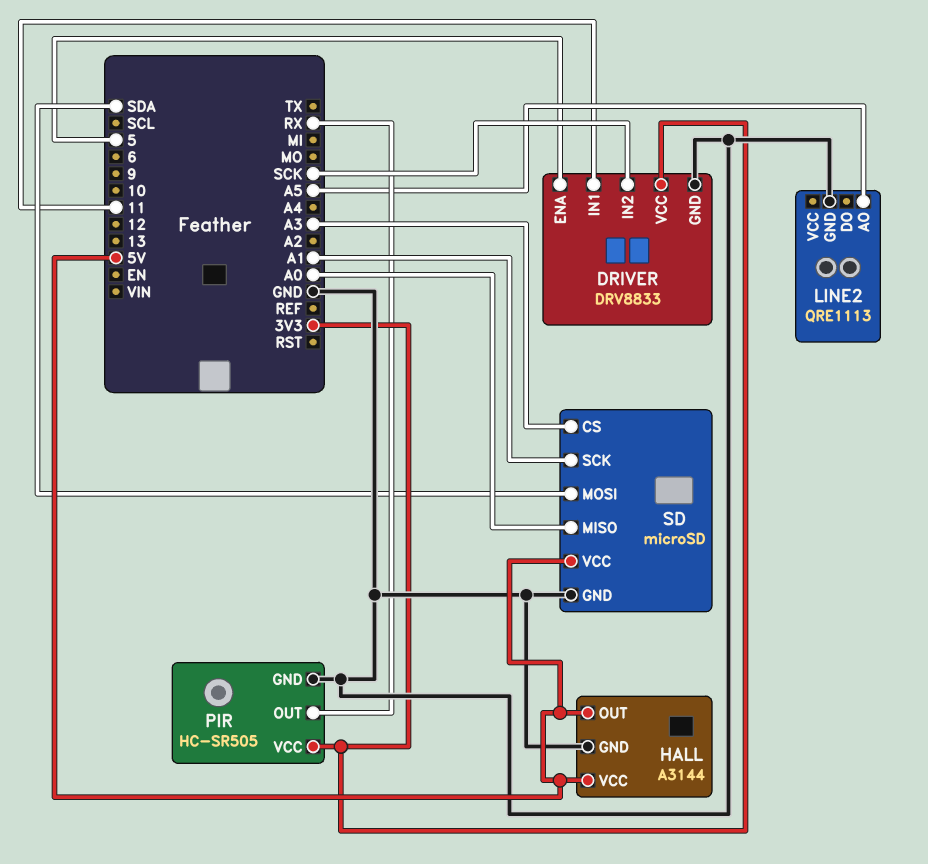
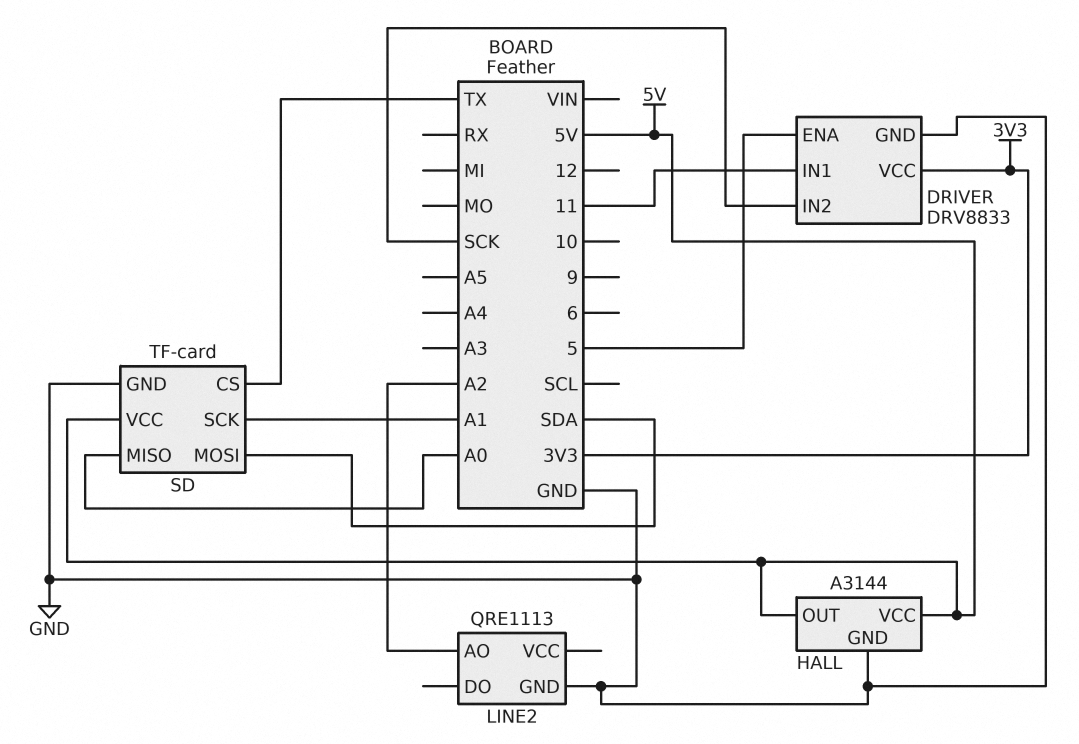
LINE2 pin AO: A5 -> A2
PIR: HC-SR505 -> none
PIR pin GND: GND -> none
PIR pin OUT: RX -> none
PIR pin VCC: 3V3 -> none
SD: microSD -> TF-card
SD pin CS: A3 -> TX

